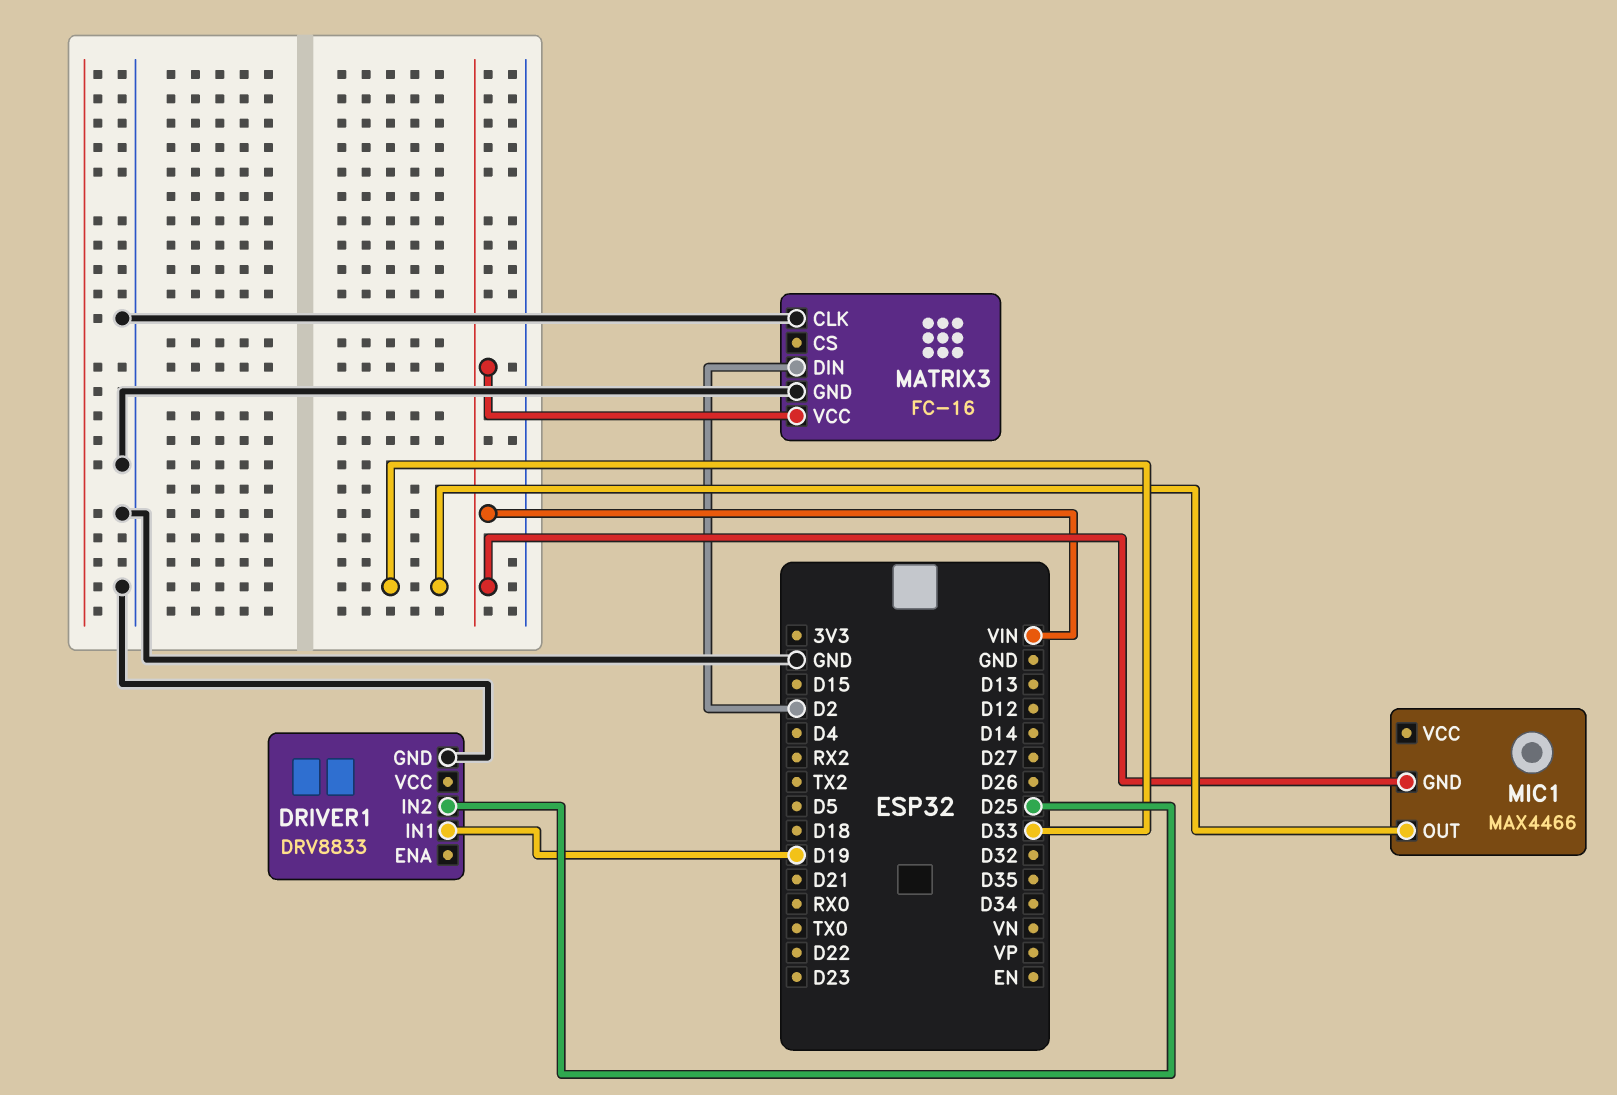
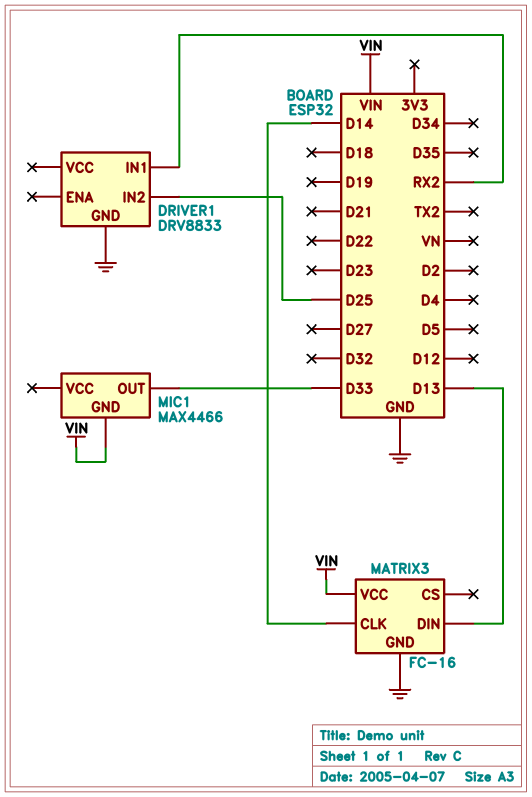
DRIVER1 pin IN1: D19 -> RX2
MATRIX3 pin CLK: GND -> D14
MATRIX3 pin DIN: D2 -> D13

